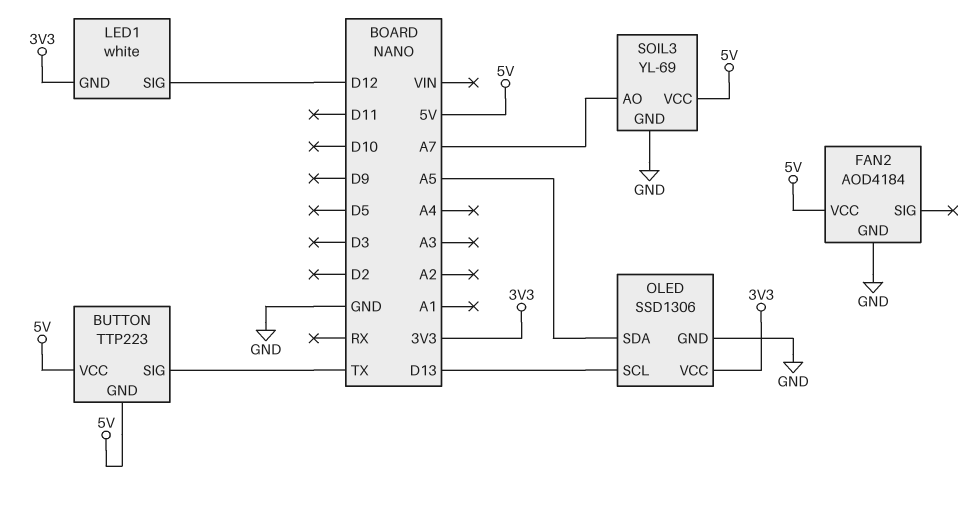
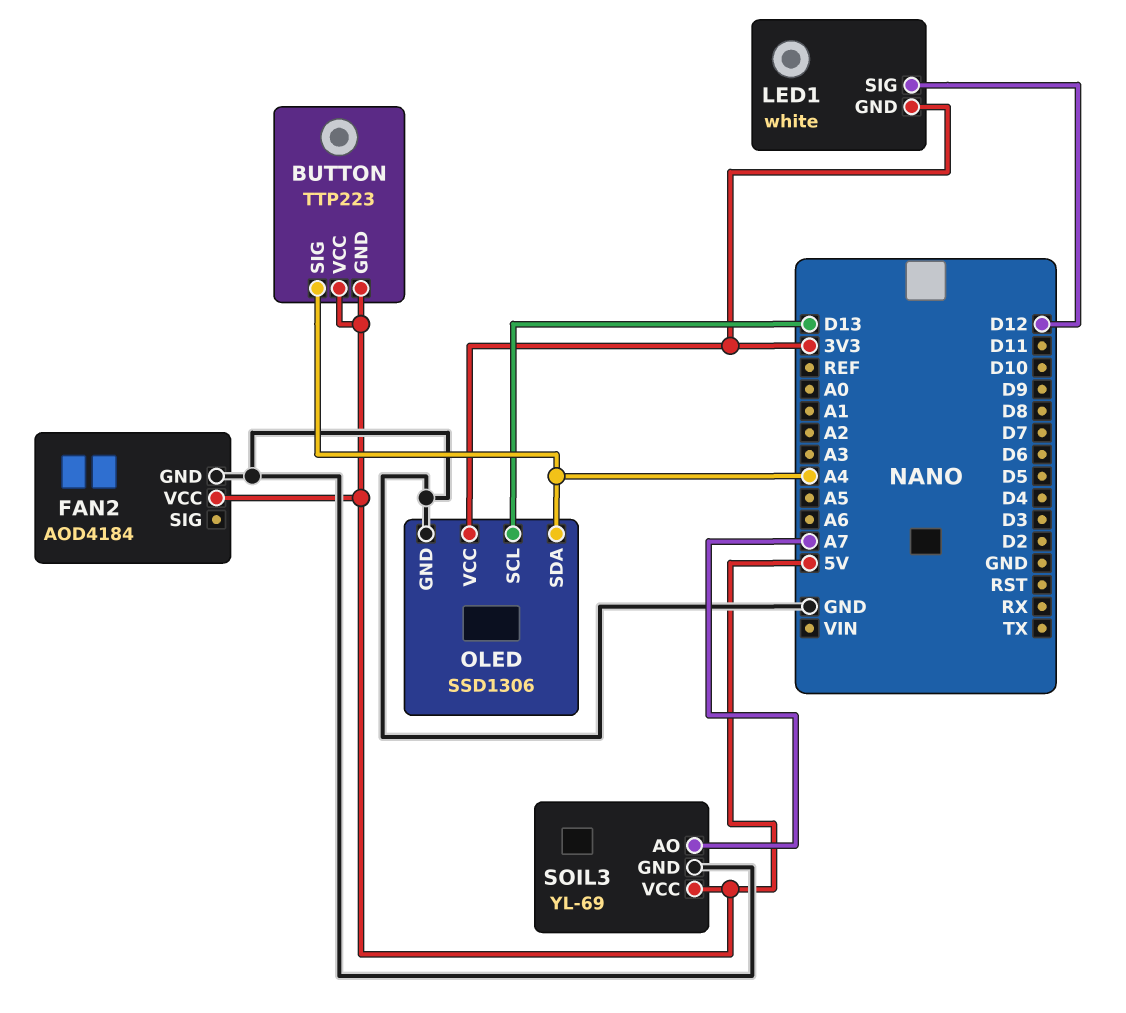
BUTTON pin SIG: TX -> A4
OLED pin SDA: A5 -> A4

